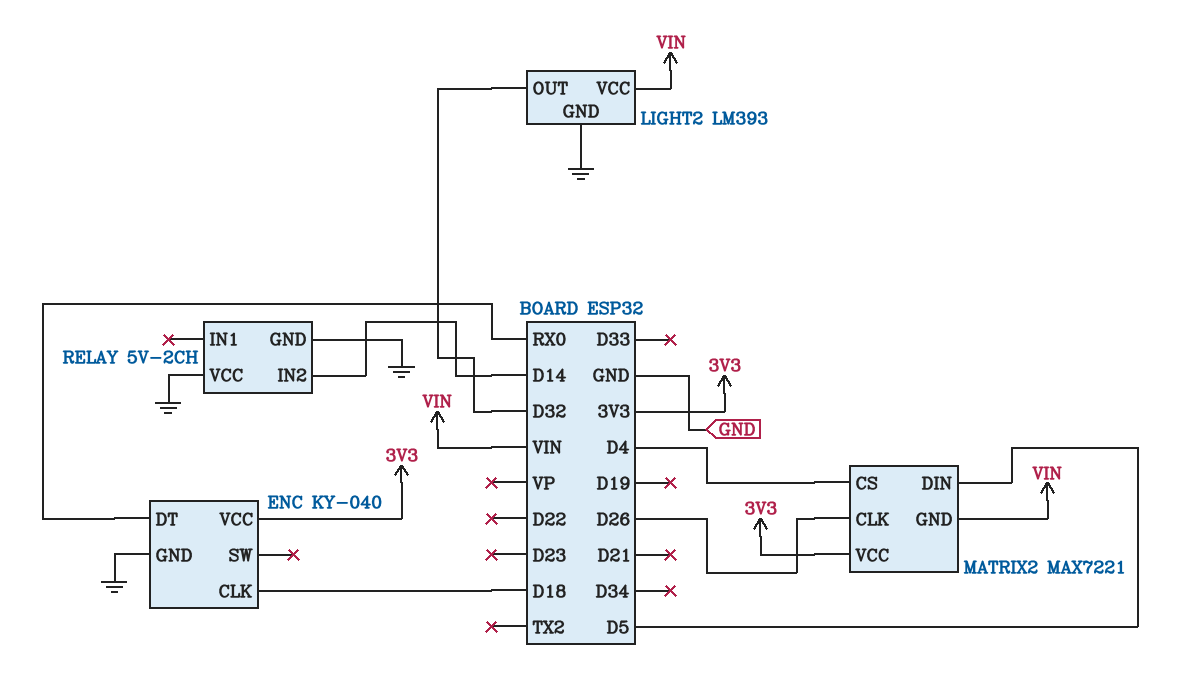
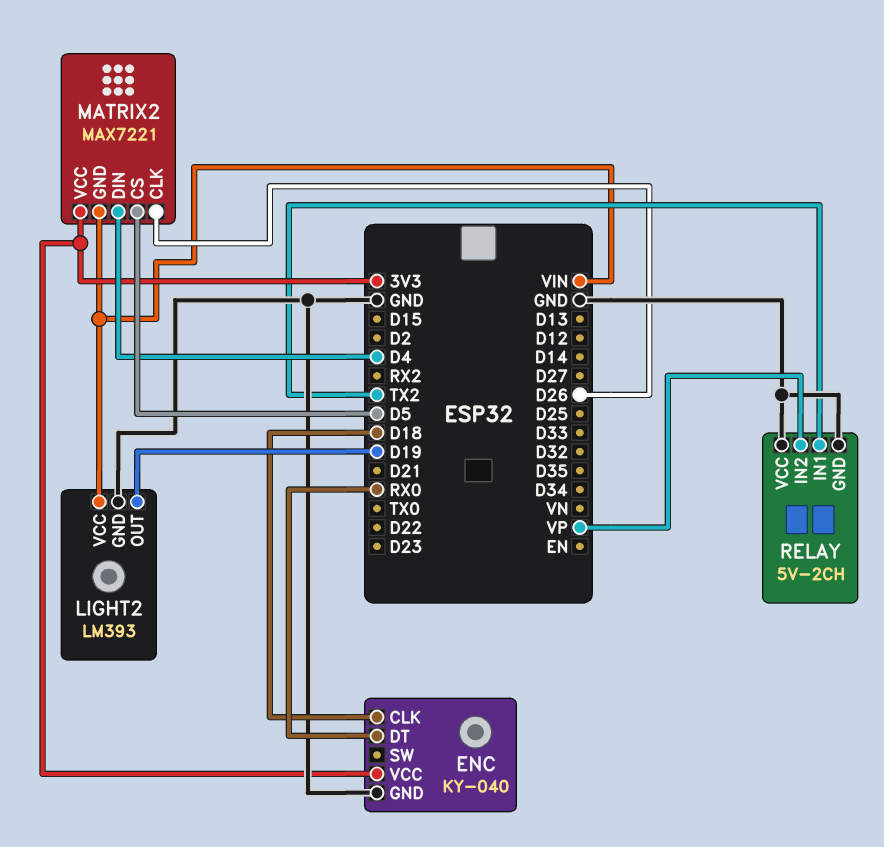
LIGHT2 pin OUT: D32 -> D19
MATRIX2 pin CS: D4 -> D5
MATRIX2 pin DIN: D5 -> D4
RELAY pin IN1: none -> TX2
RELAY pin IN2: D14 -> VP

